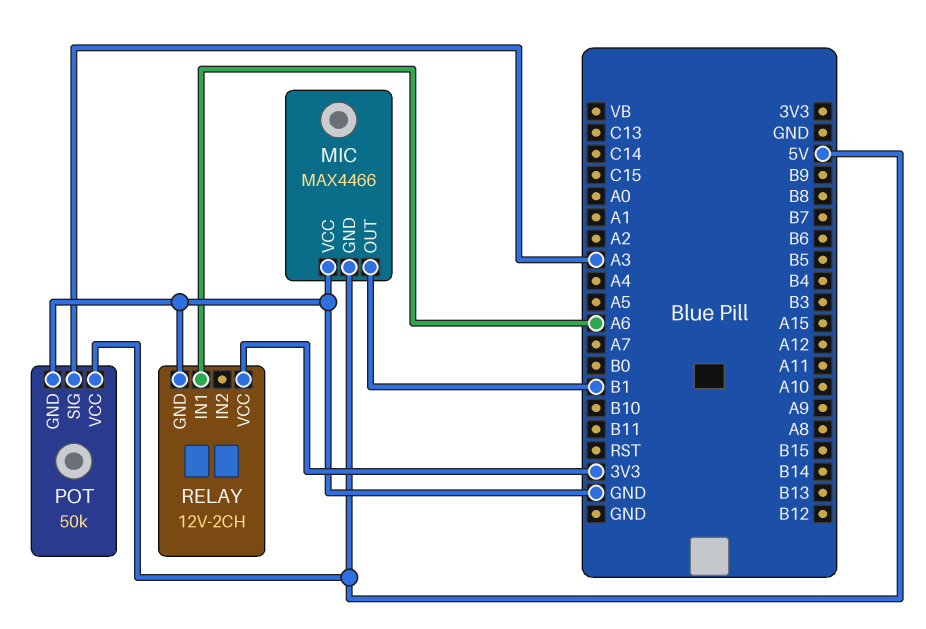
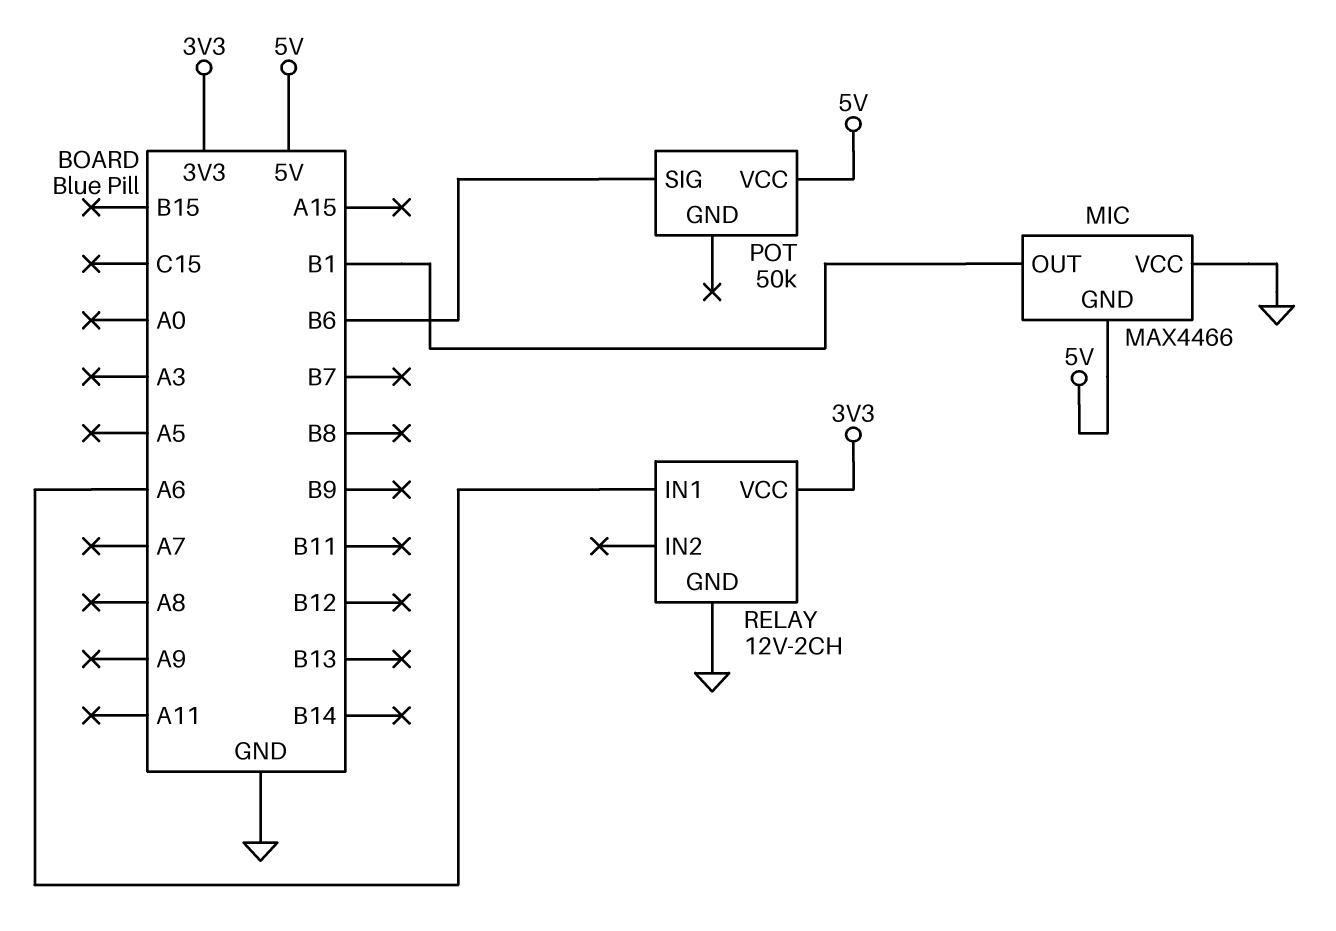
POT pin GND: GND -> none
POT pin SIG: A3 -> B6

